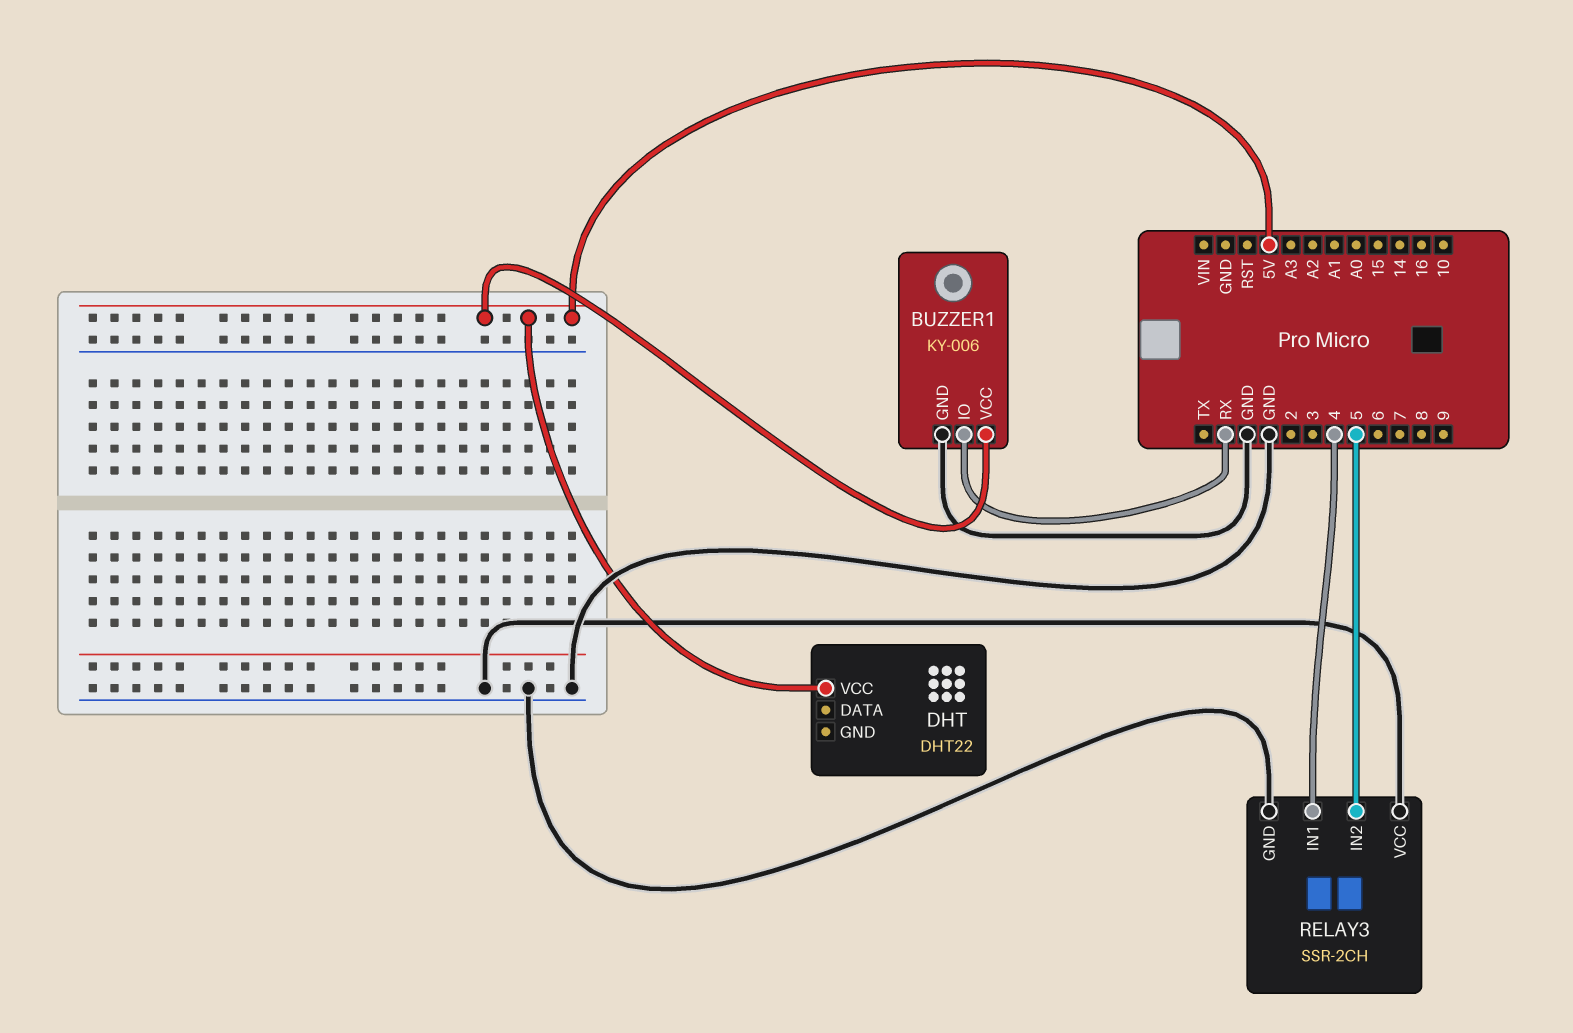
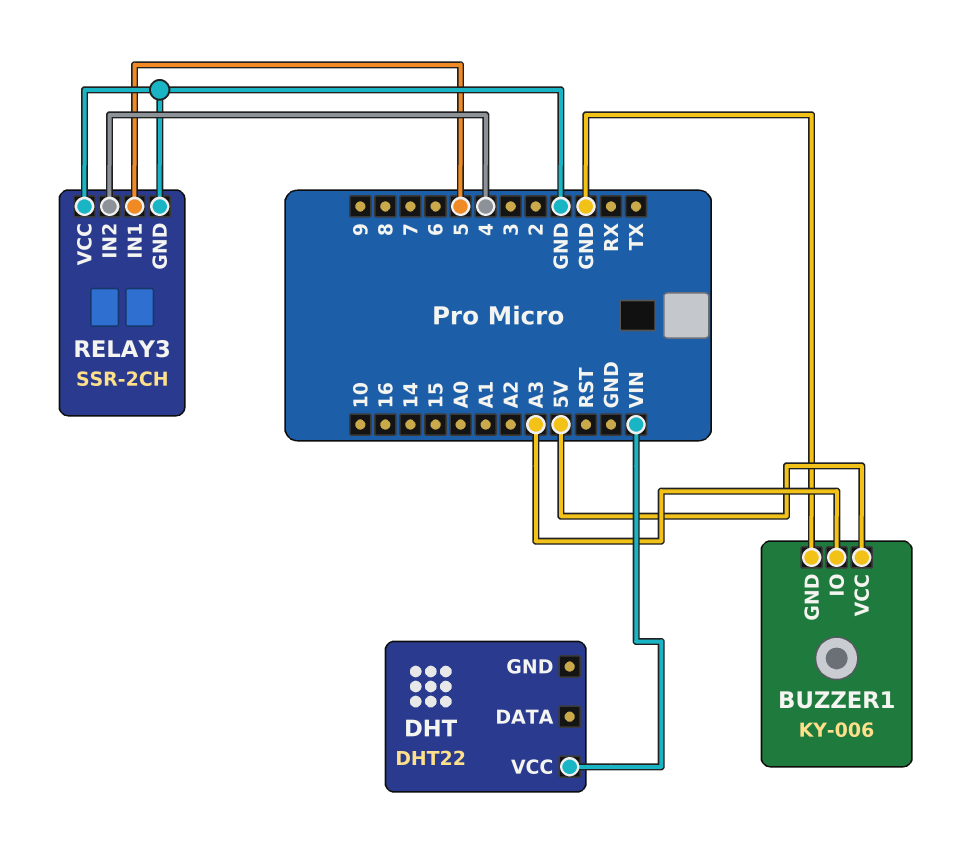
BUZZER1 pin IO: RX -> A3
DHT pin VCC: 5V -> VIN
RELAY3 pin IN1: 4 -> 5
RELAY3 pin IN2: 5 -> 4

